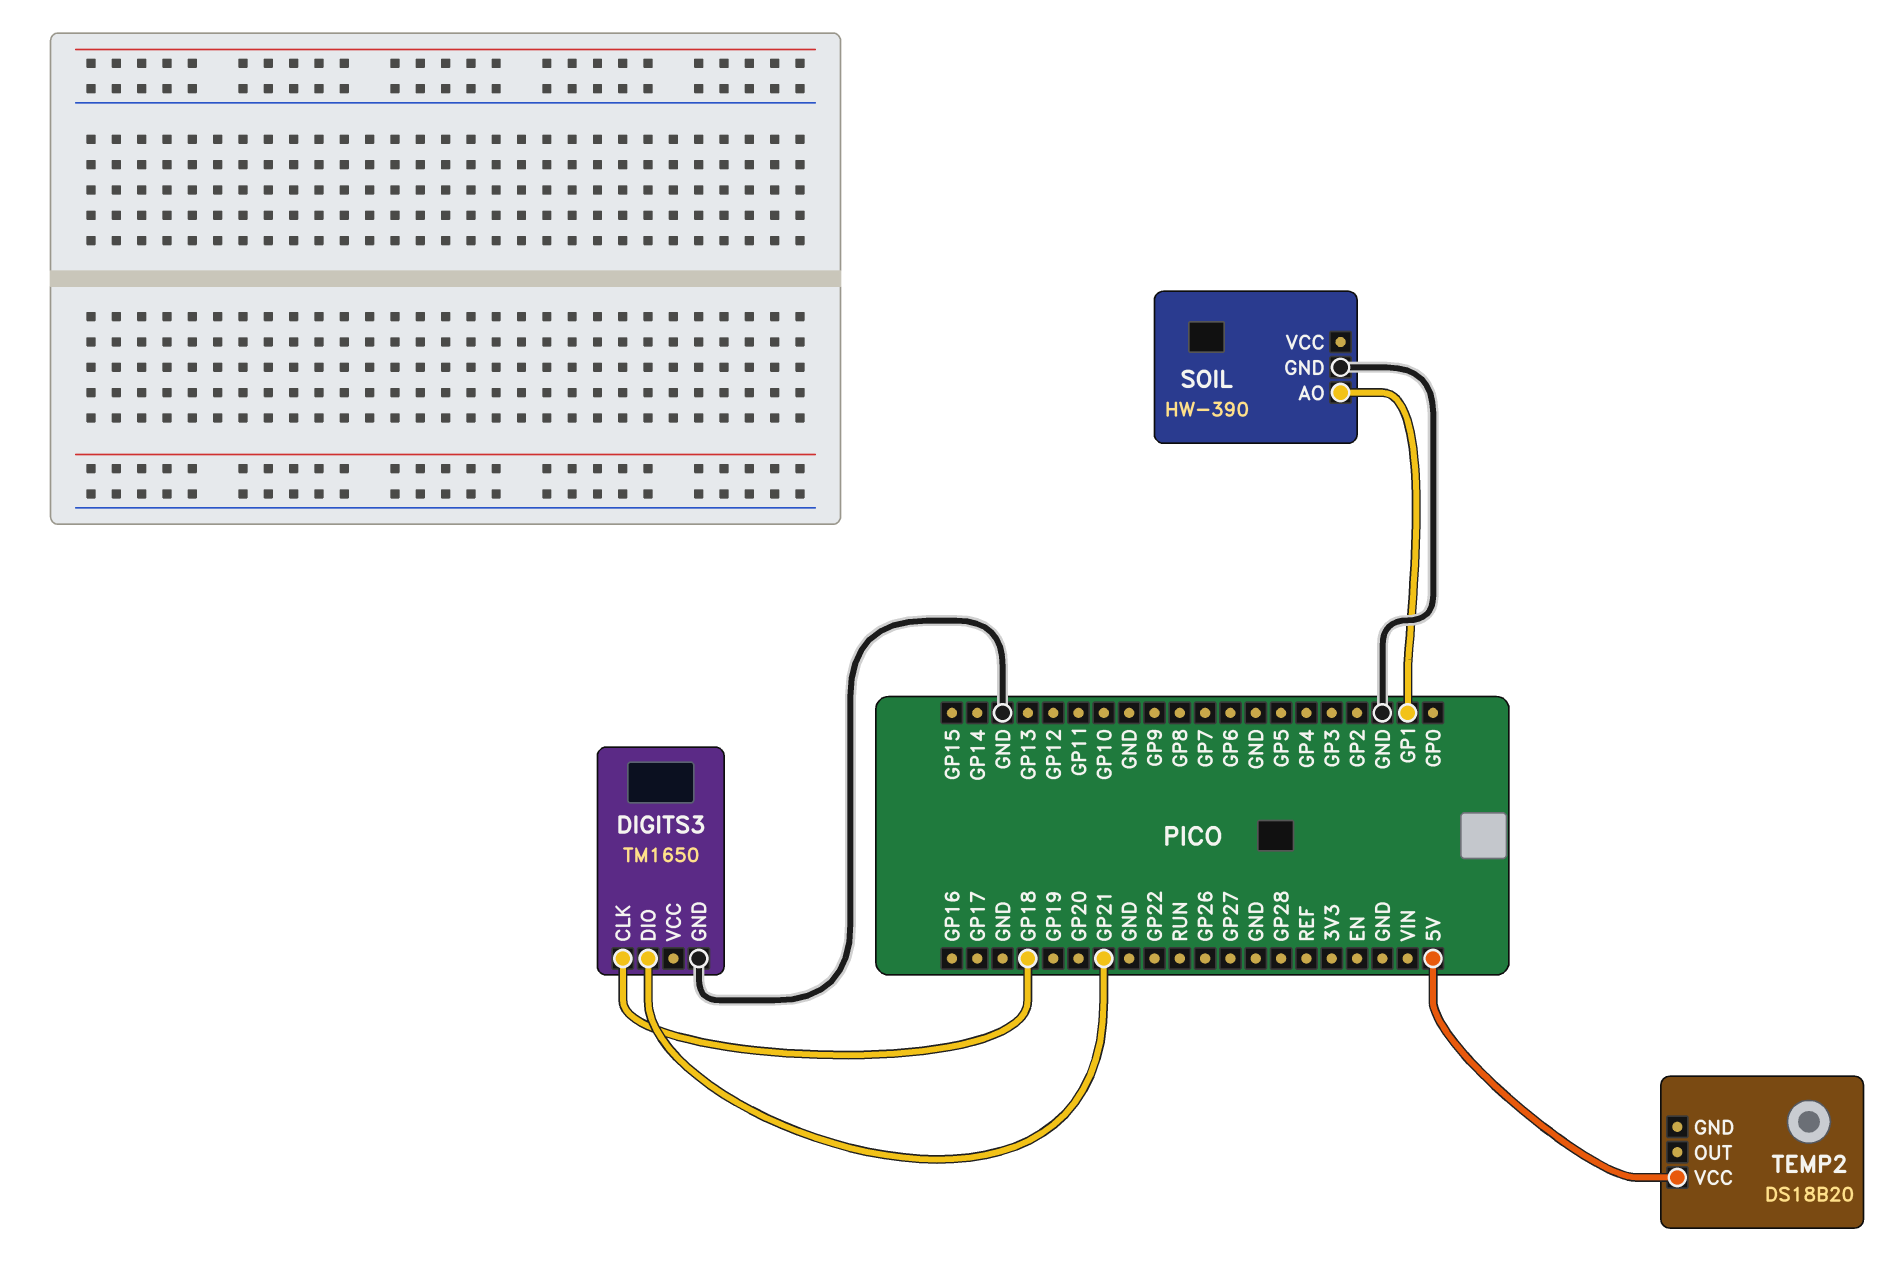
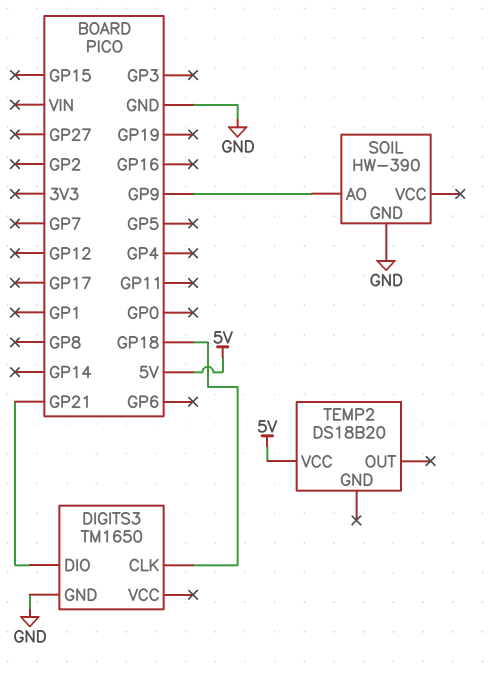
SOIL pin AO: GP1 -> GP9

